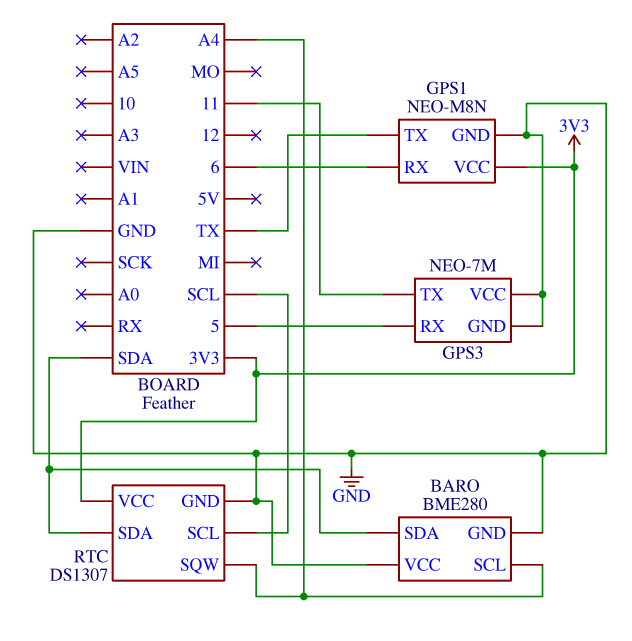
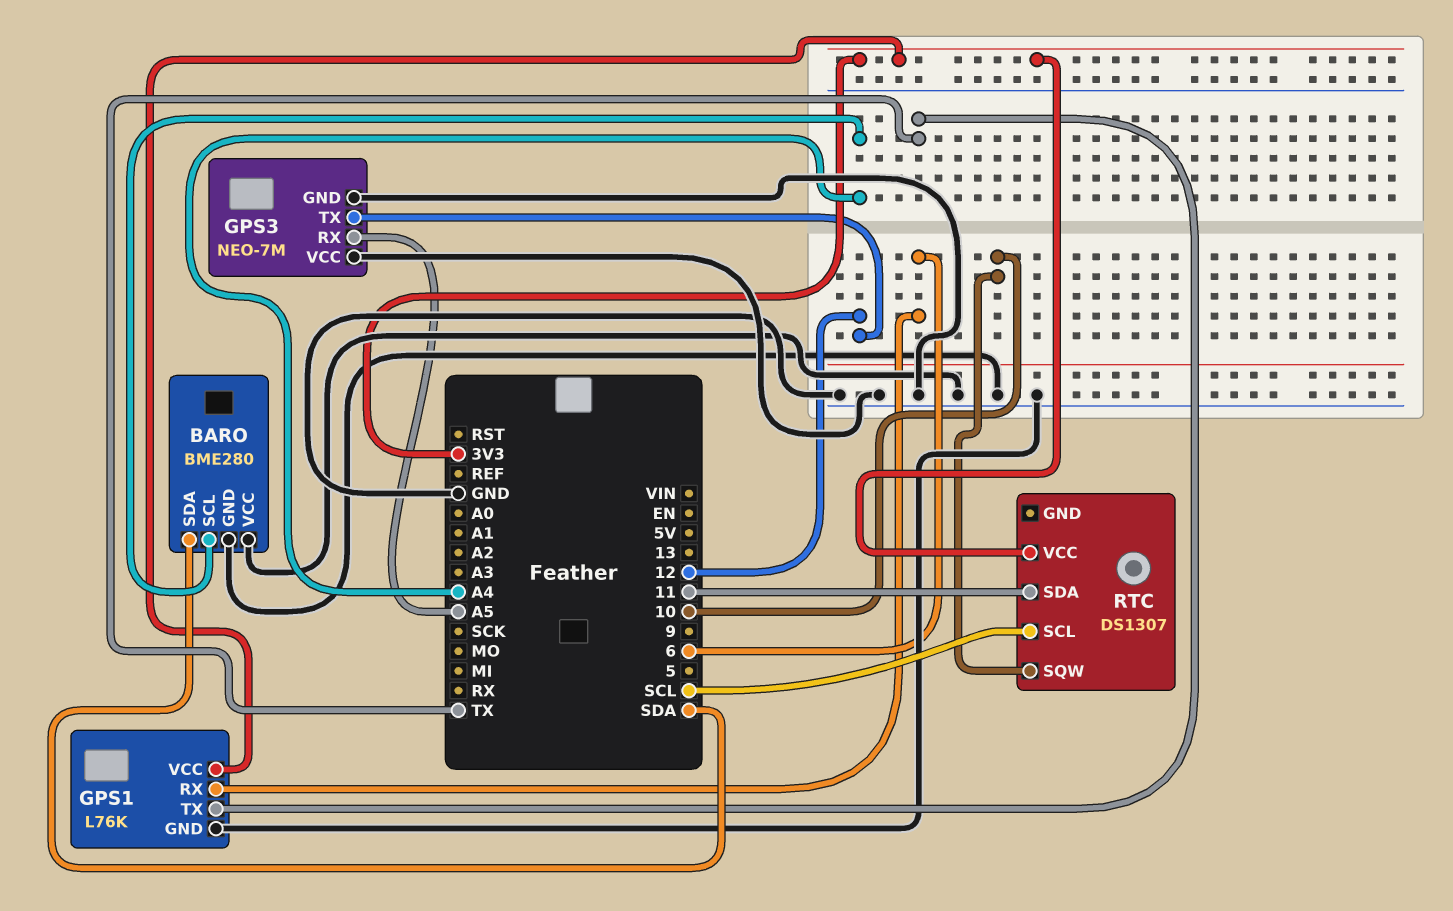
GPS1: NEO-M8N -> L76K
GPS3 pin RX: 5 -> A5
GPS3 pin TX: 11 -> 12
RTC pin GND: GND -> none
RTC pin SDA: SDA -> 11
RTC pin SQW: A4 -> 10

